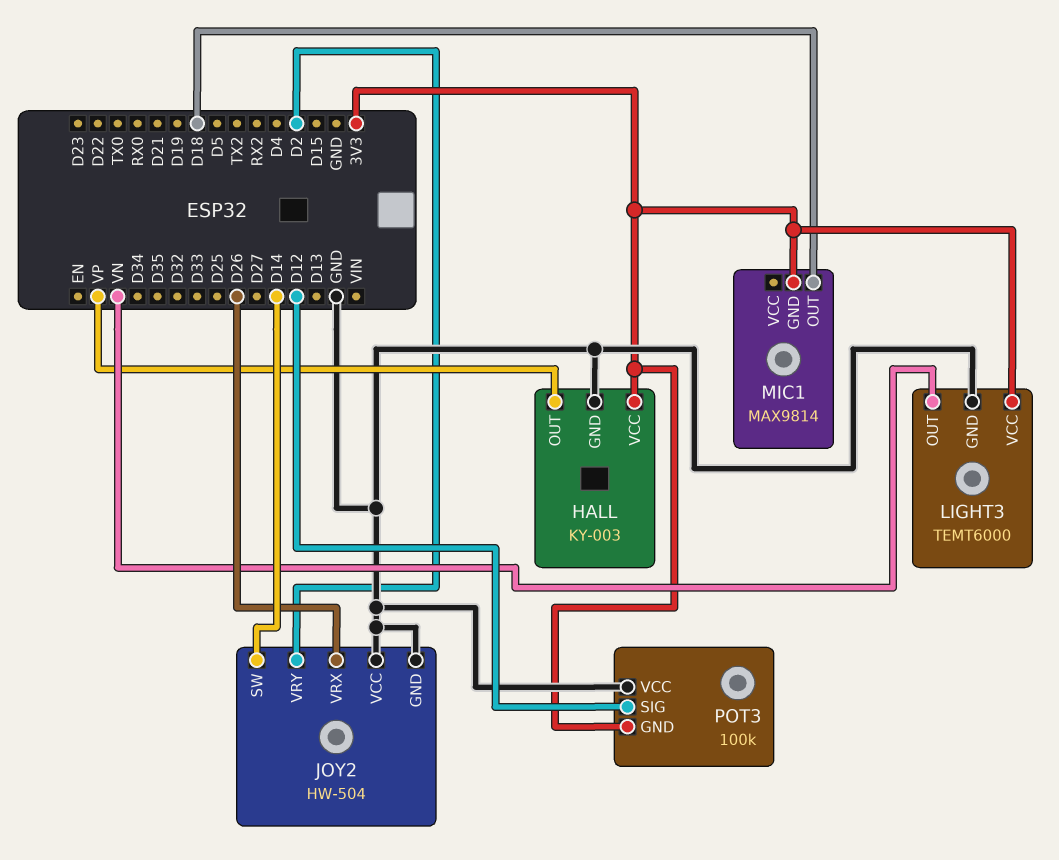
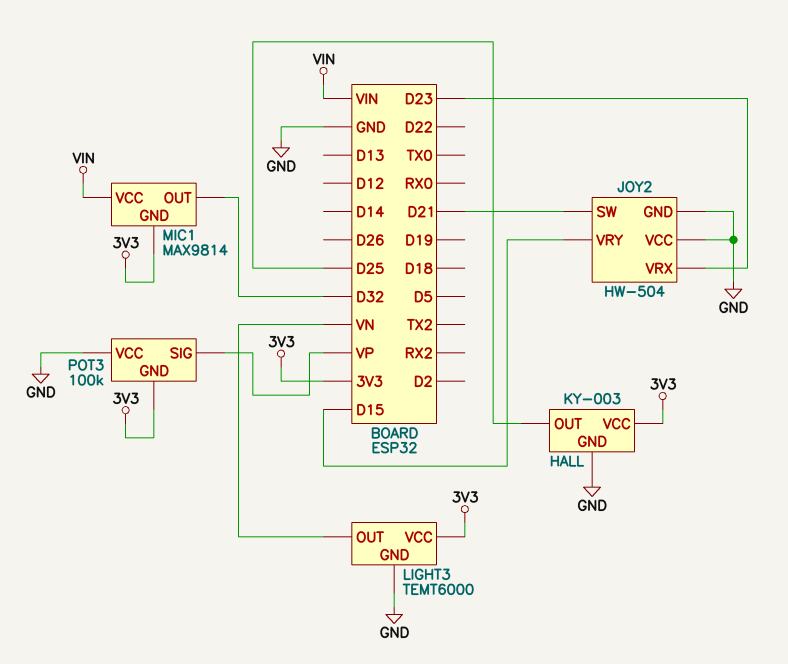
HALL pin OUT: VP -> D25
JOY2 pin SW: D14 -> D21
JOY2 pin VRX: D26 -> D23
JOY2 pin VRY: D2 -> D15
MIC1 pin OUT: D18 -> D32
MIC1 pin VCC: none -> VIN
POT3 pin SIG: D12 -> VP

